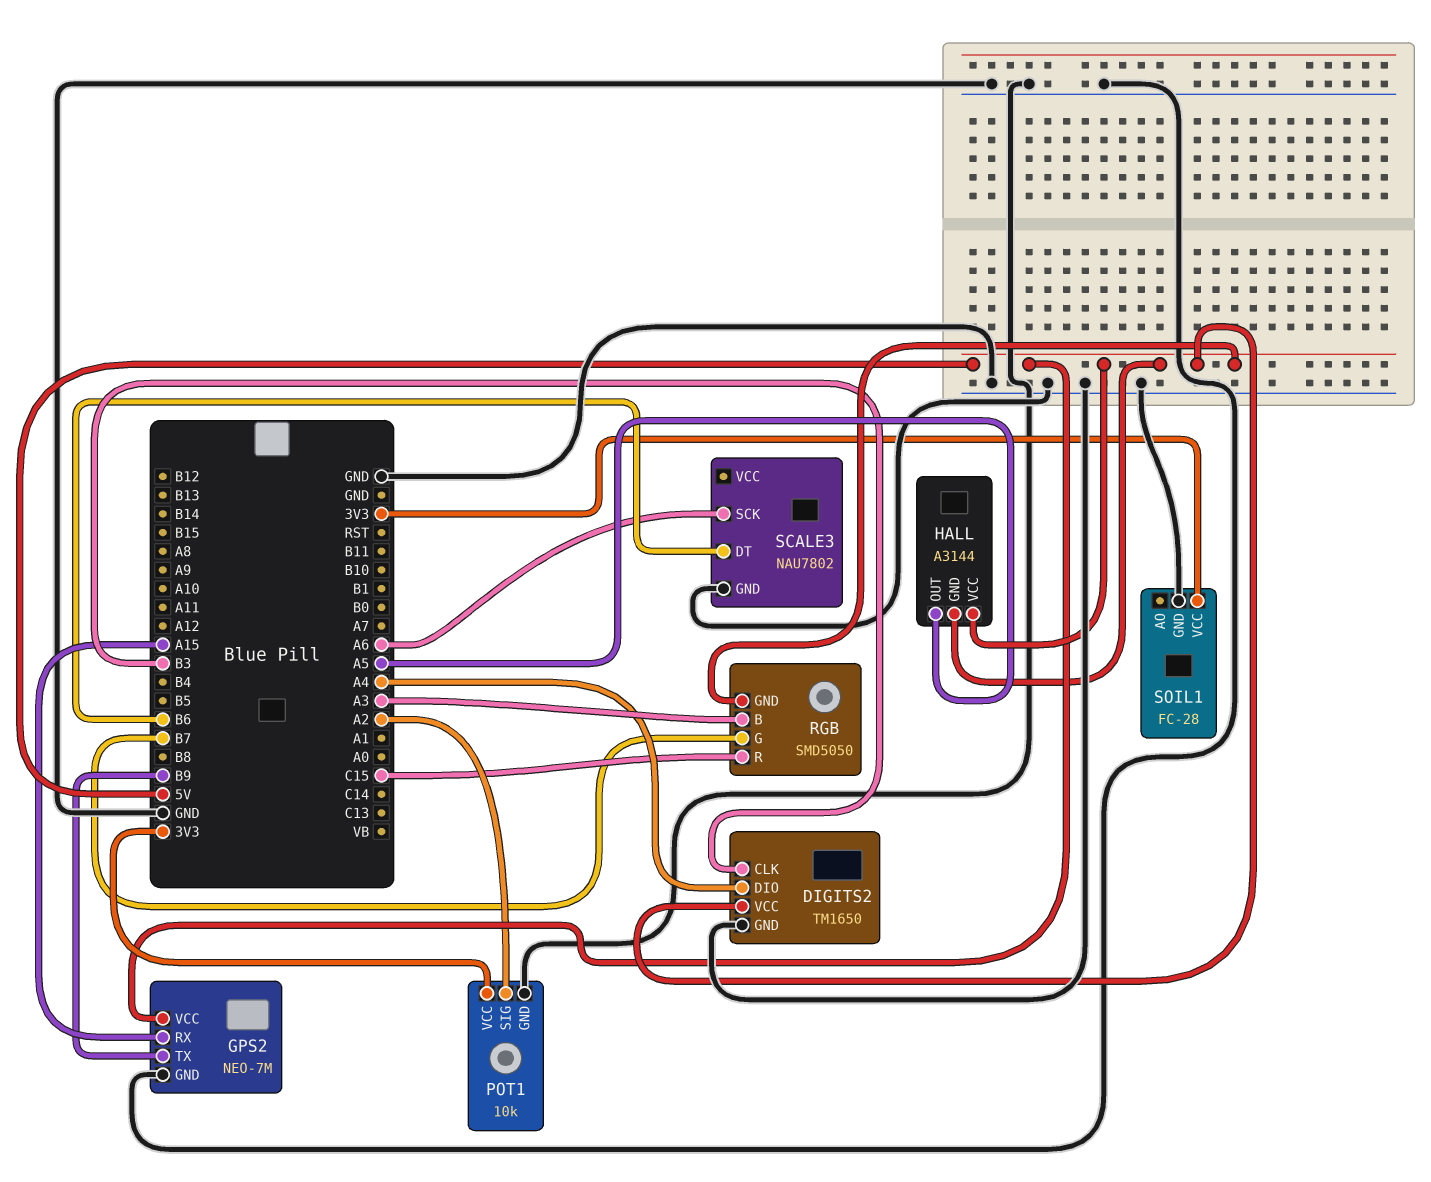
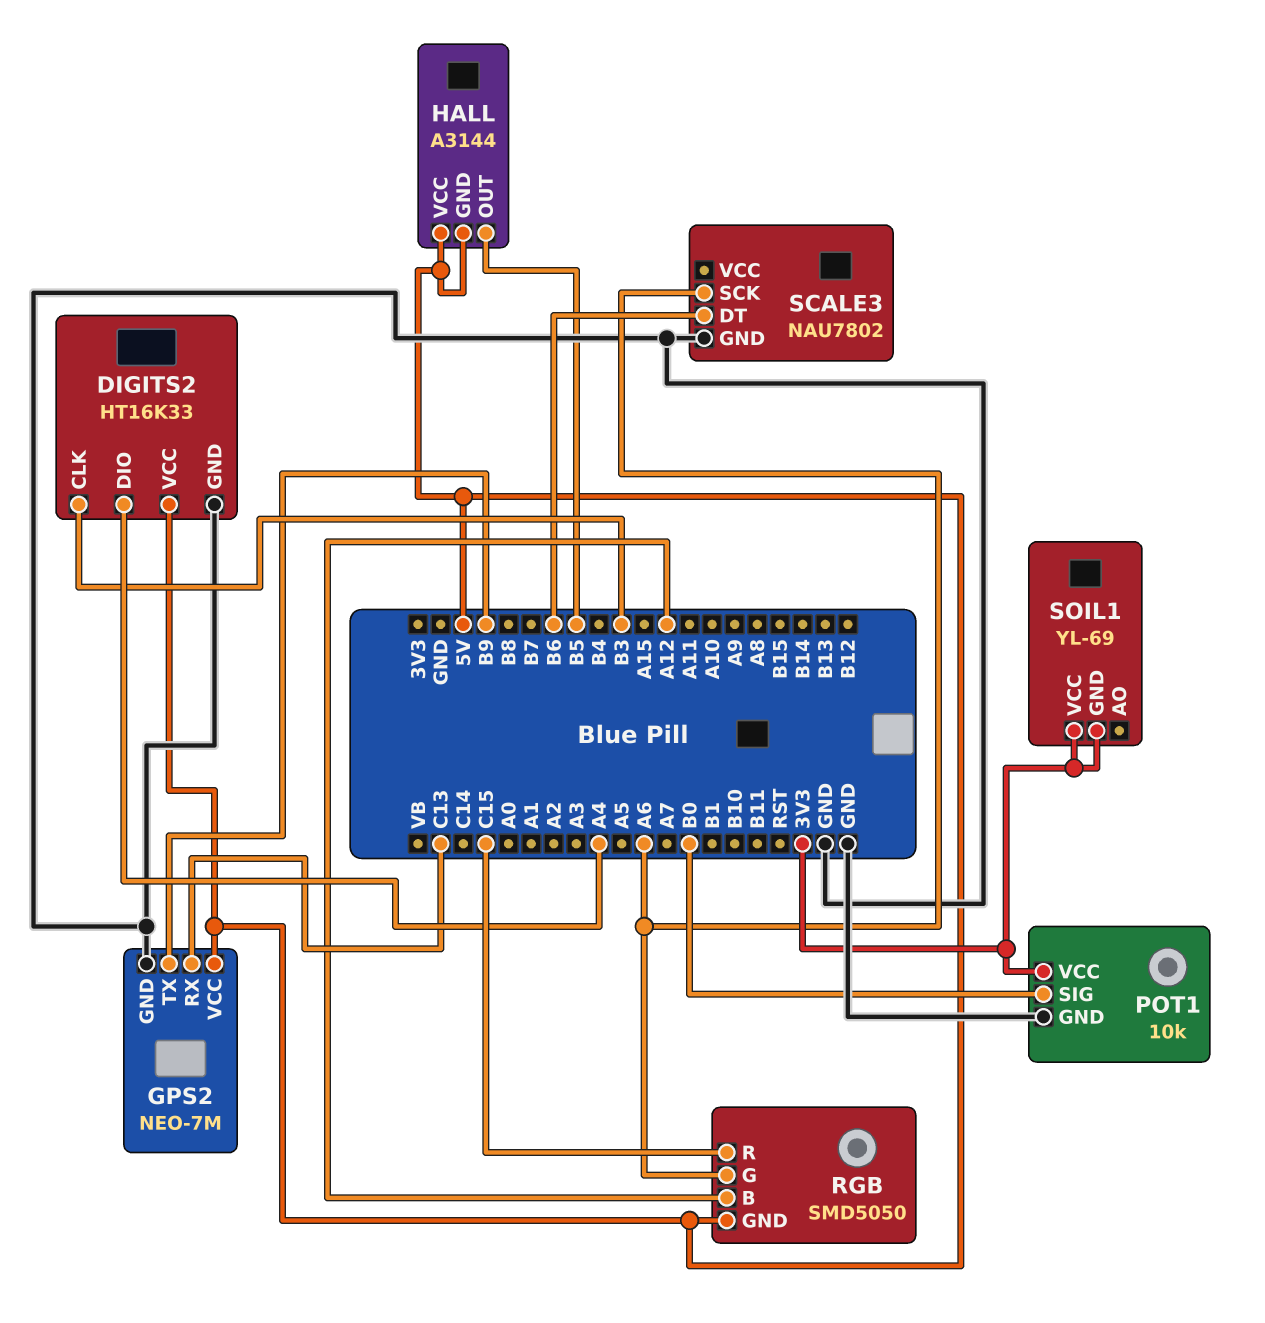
DIGITS2: TM1650 -> HT16K33
GPS2 pin RX: A15 -> C13
HALL pin OUT: A5 -> B5
POT1 pin SIG: A2 -> B0
RGB pin B: A3 -> A12
RGB pin G: B7 -> A6
SOIL1: FC-28 -> YL-69
SOIL1 pin GND: GND -> 3V3

